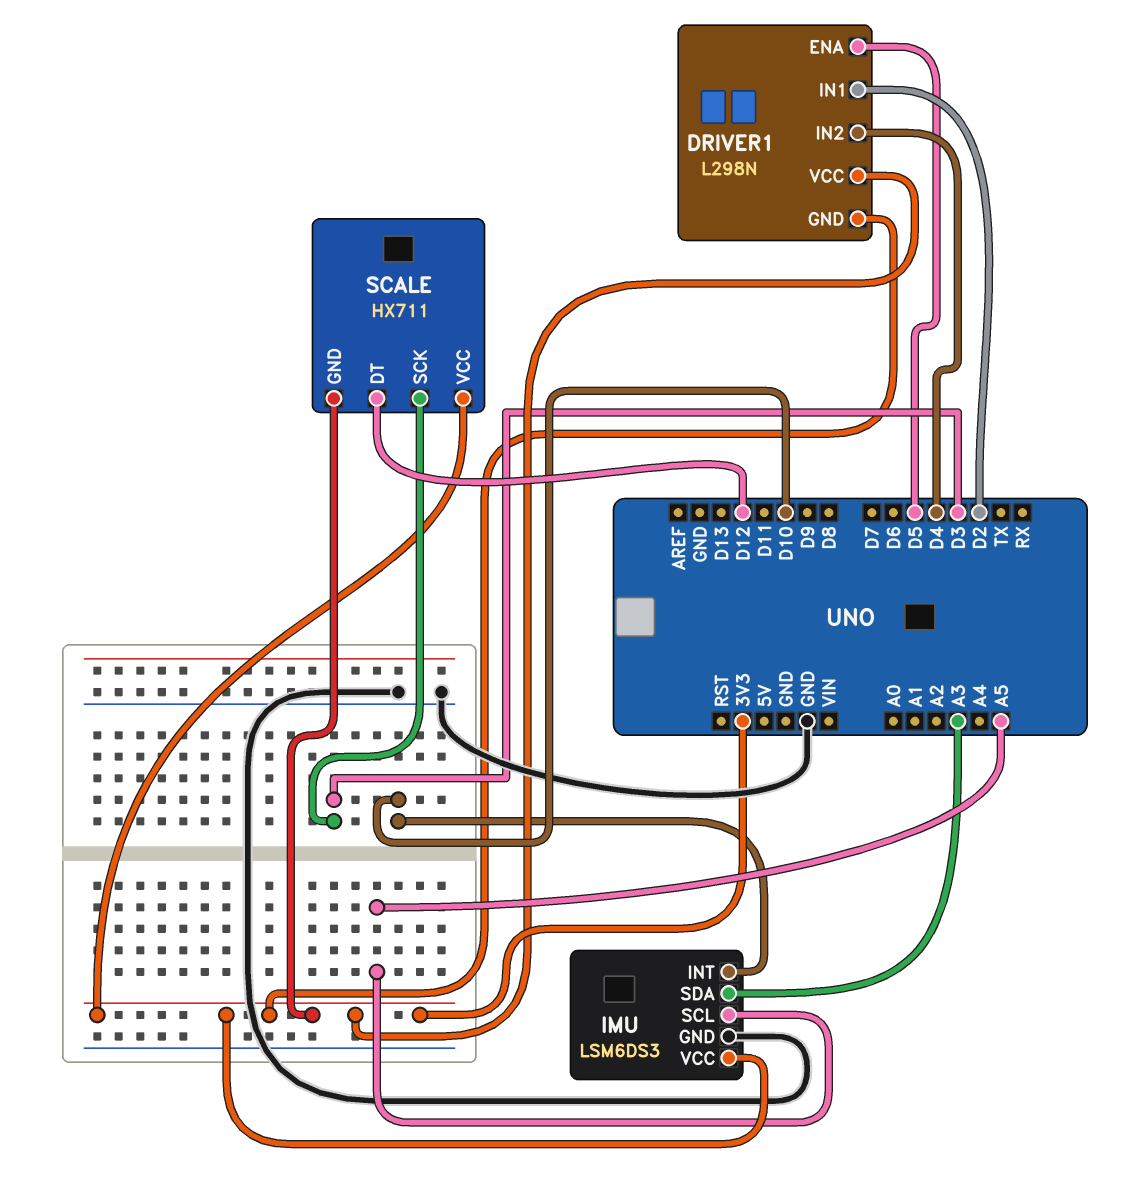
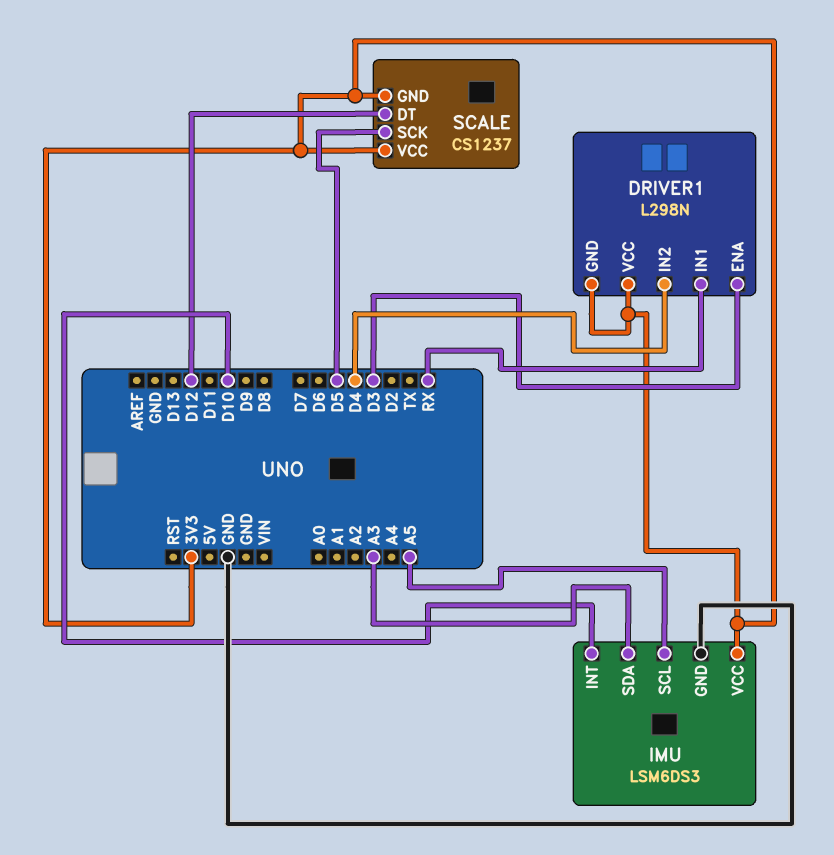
DRIVER1 pin ENA: D5 -> D3
DRIVER1 pin IN1: D2 -> RX
SCALE: HX711 -> CS1237
SCALE pin SCK: D3 -> D5

